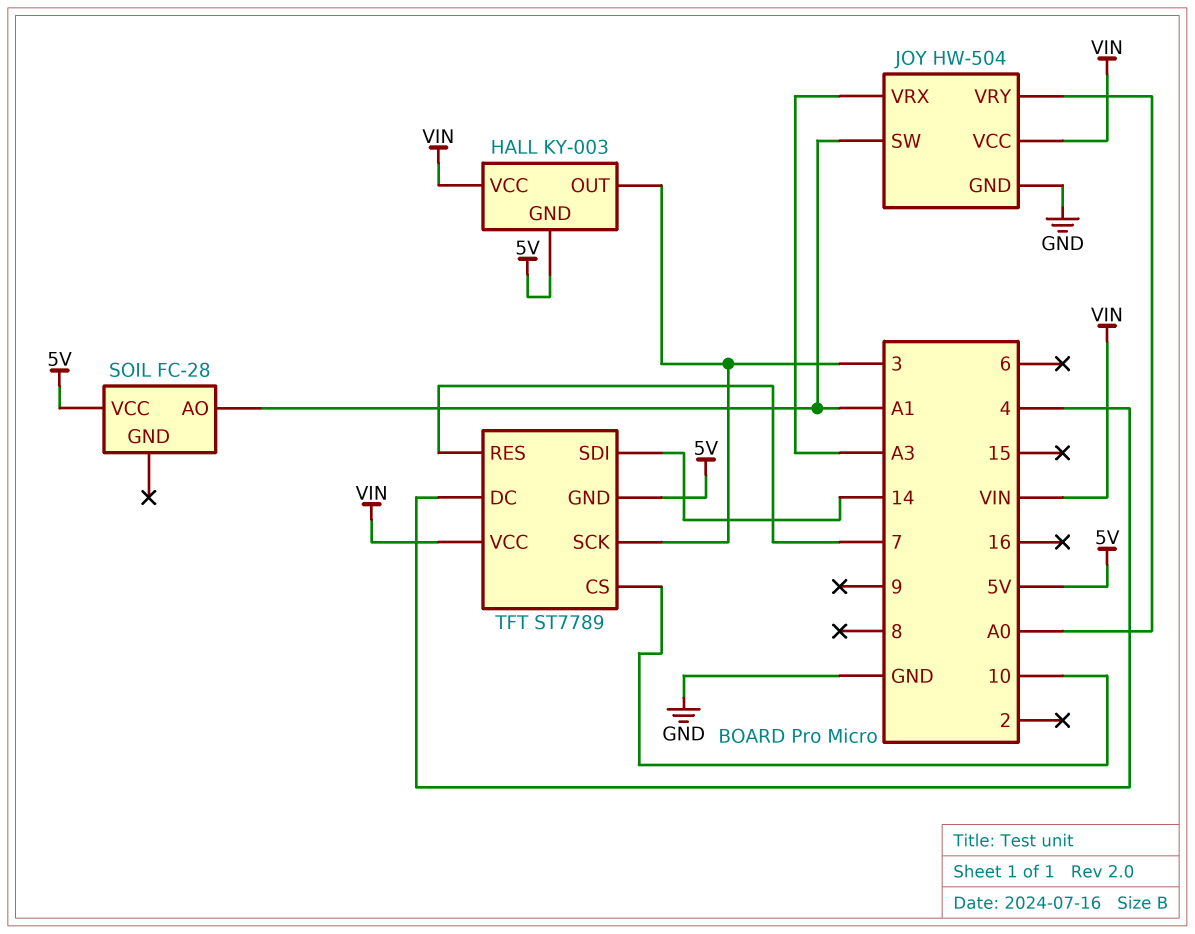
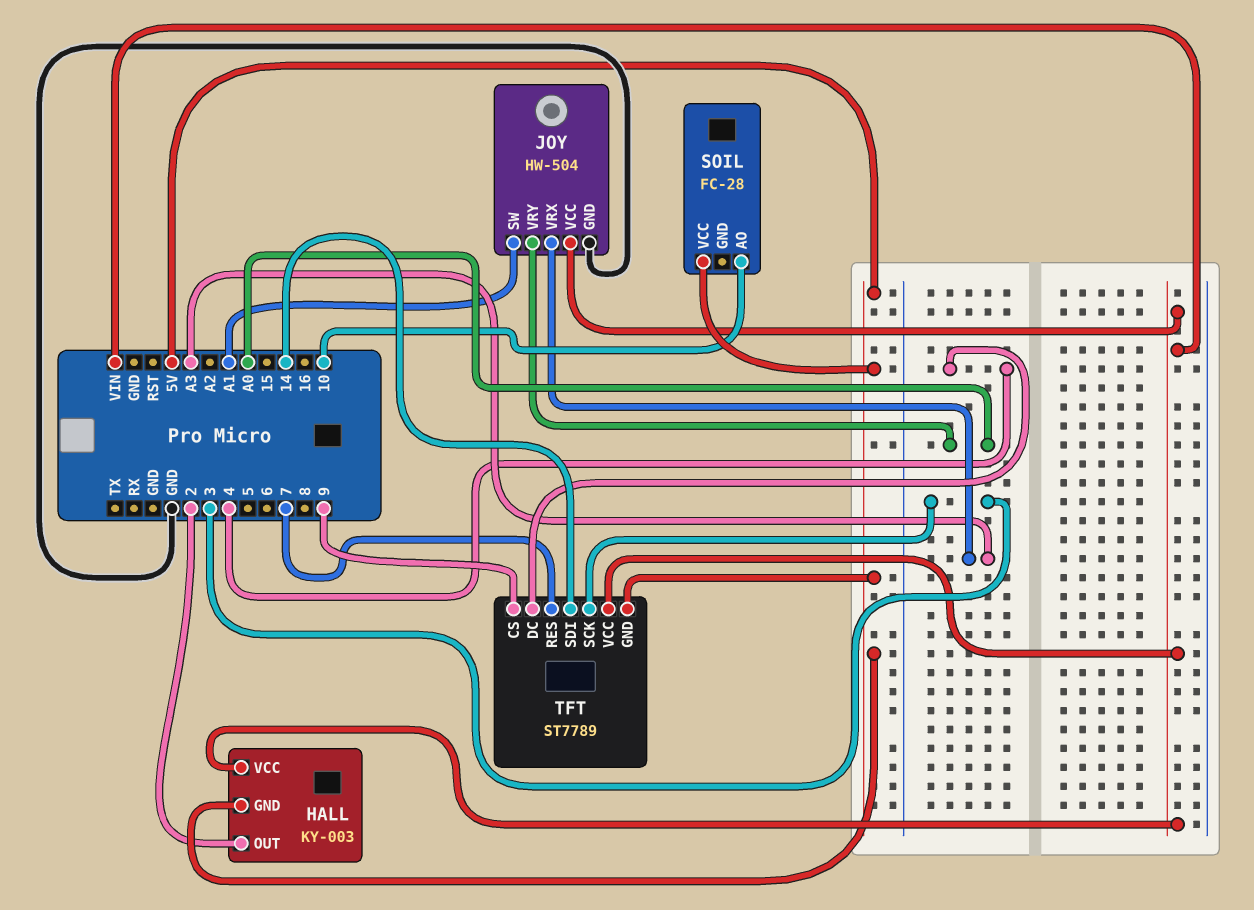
HALL pin OUT: 3 -> 2
SOIL pin AO: A1 -> 10
TFT pin CS: 10 -> 9

